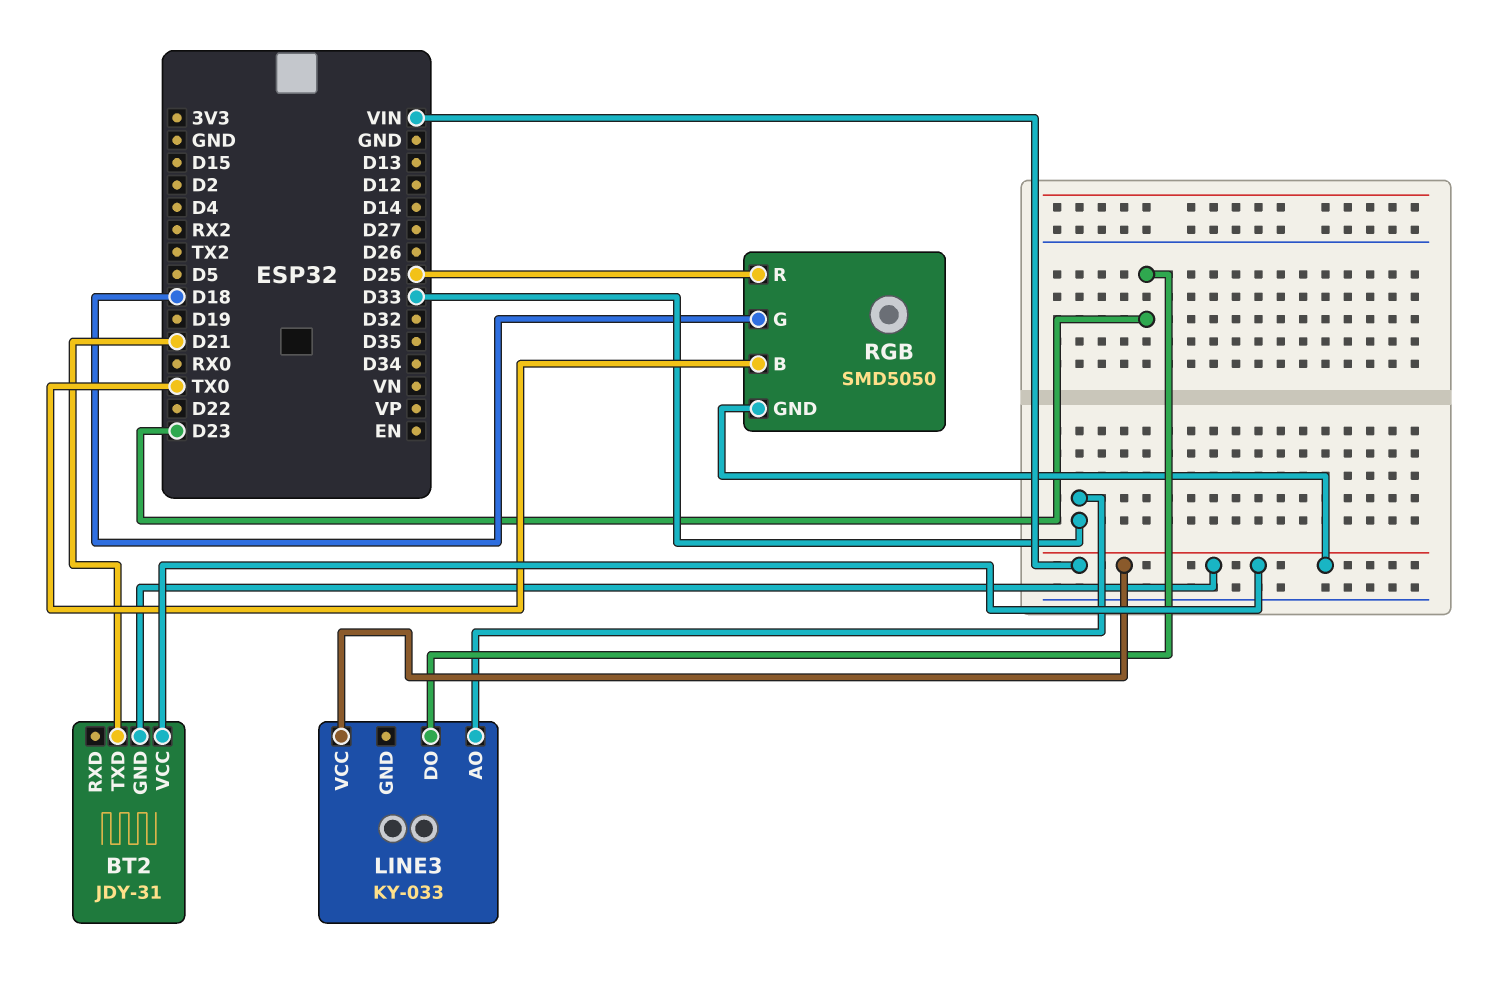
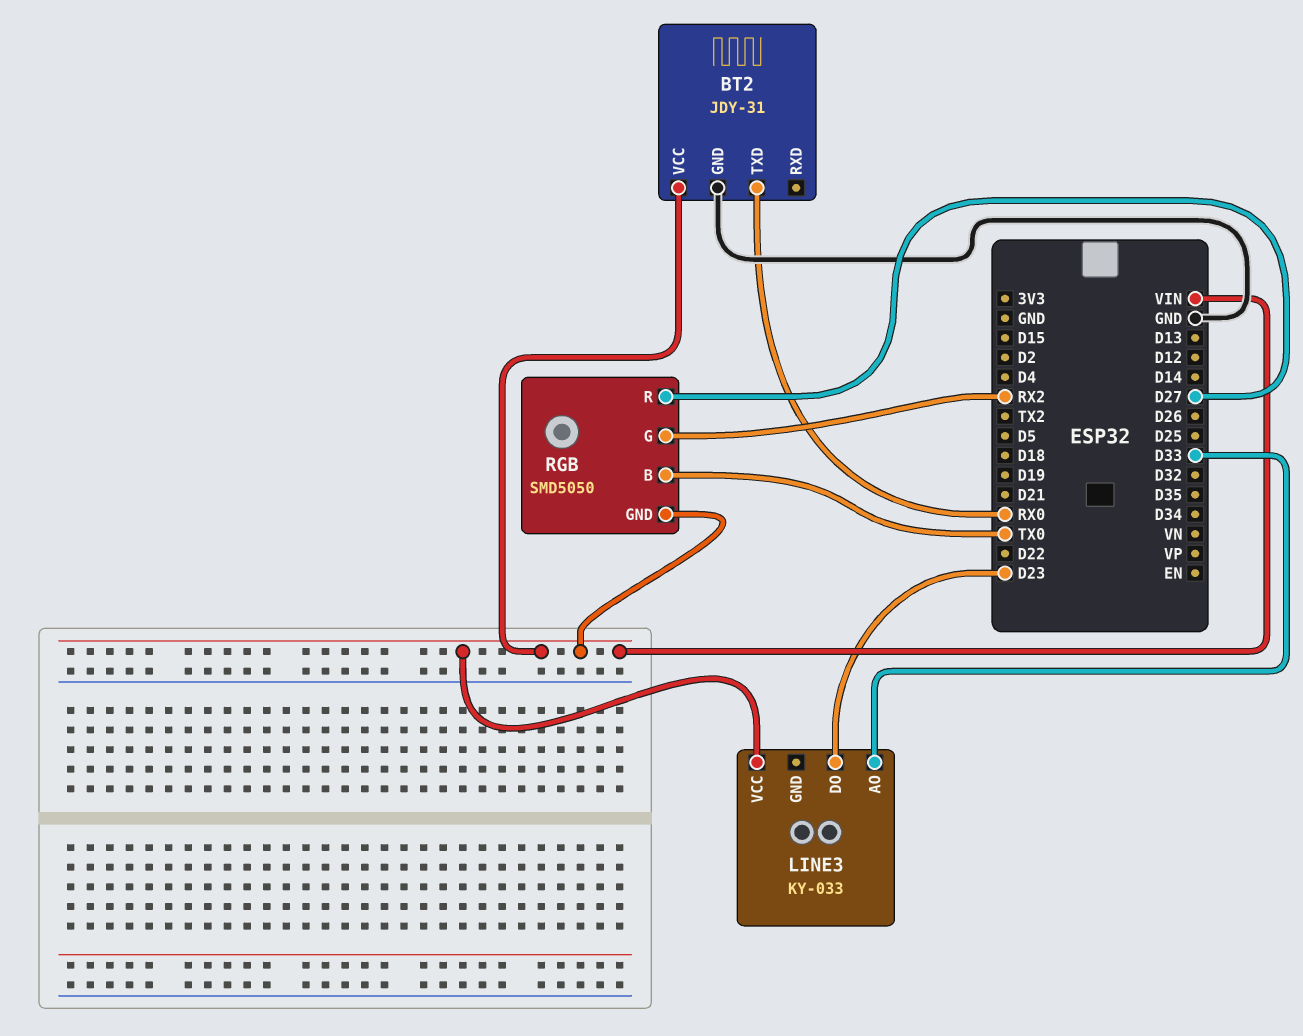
BT2 pin GND: VIN -> GND
BT2 pin TXD: D21 -> RX0
RGB pin G: D18 -> RX2
RGB pin R: D25 -> D27

